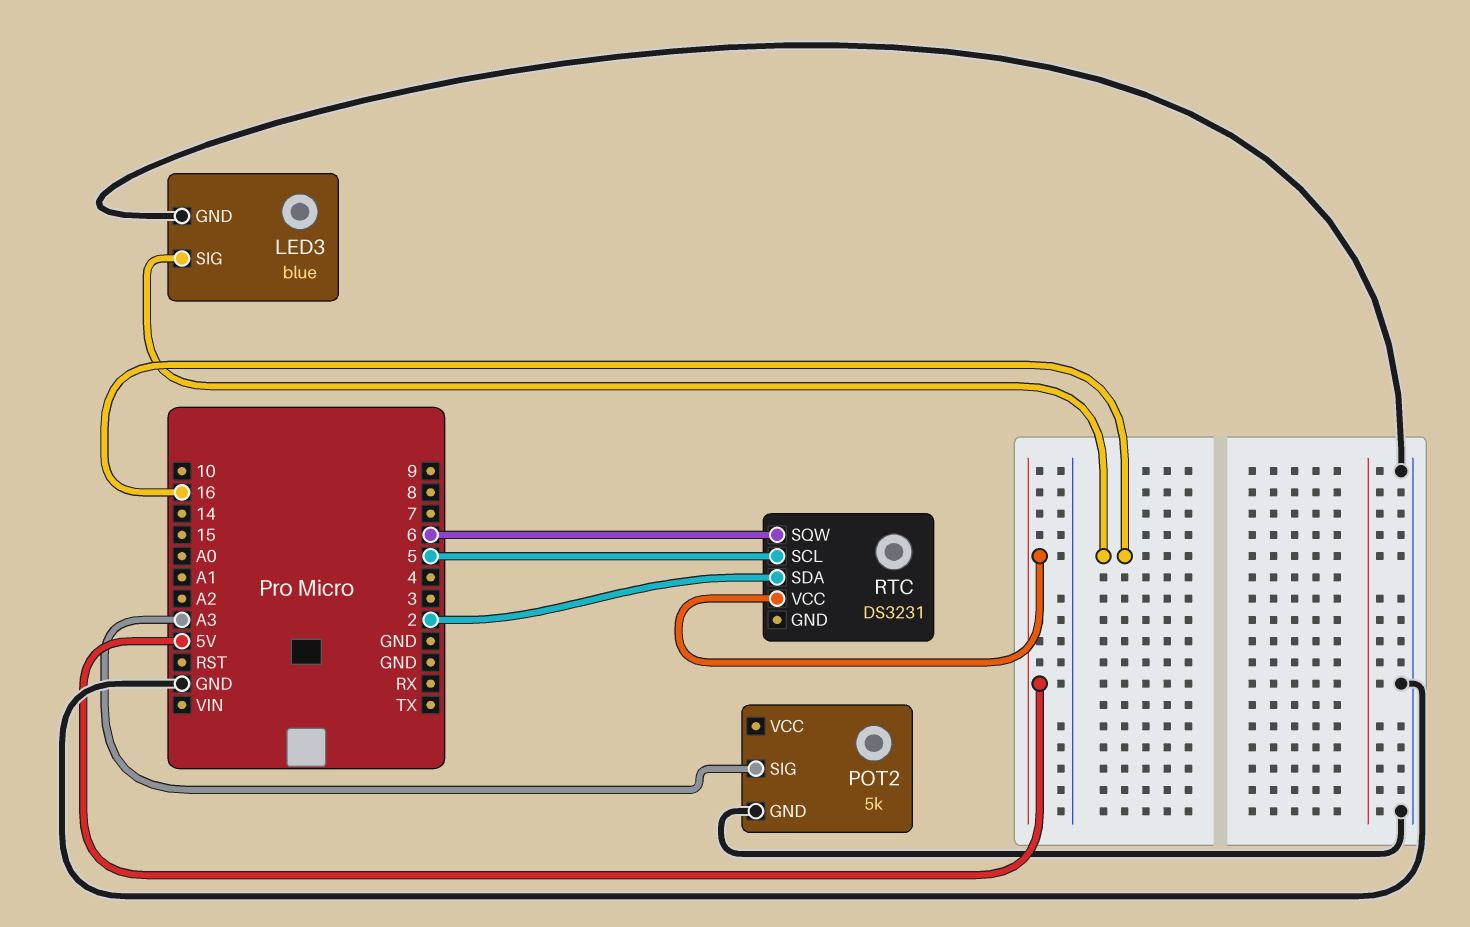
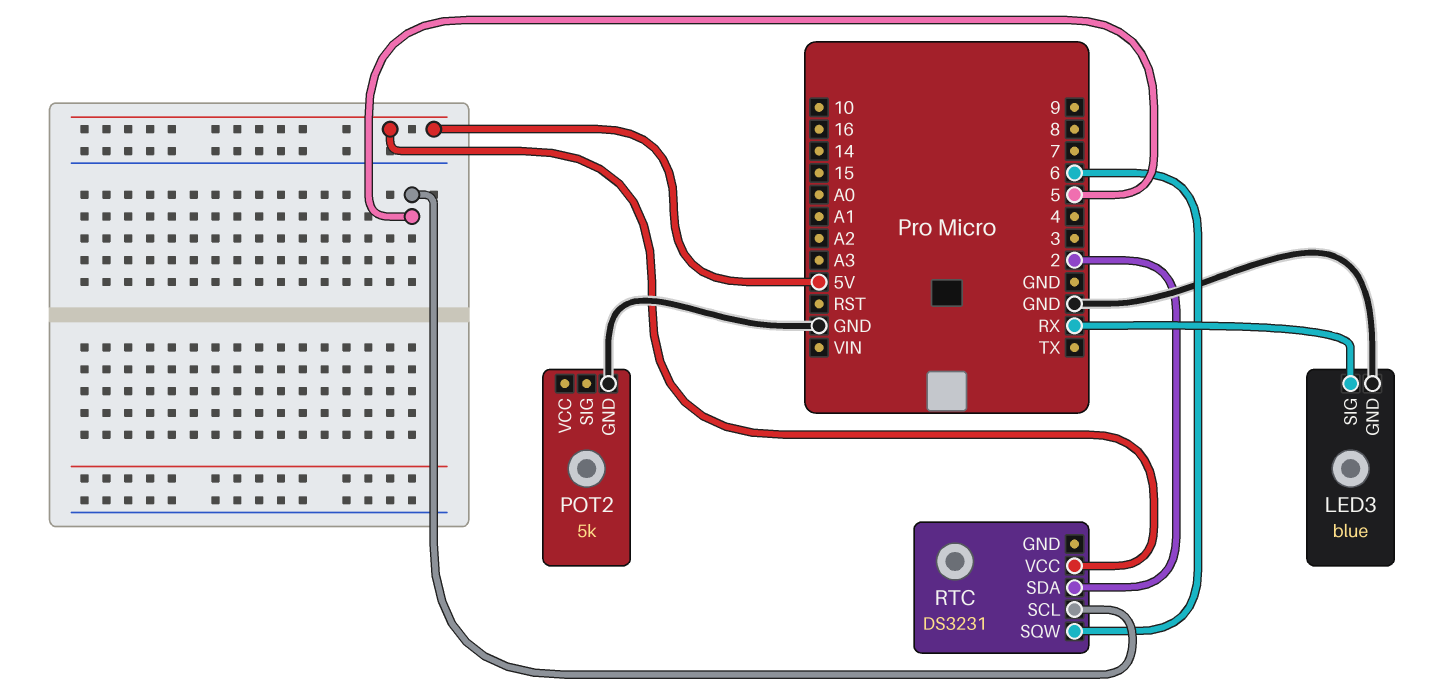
LED3 pin SIG: 16 -> RX
POT2 pin SIG: A3 -> none

